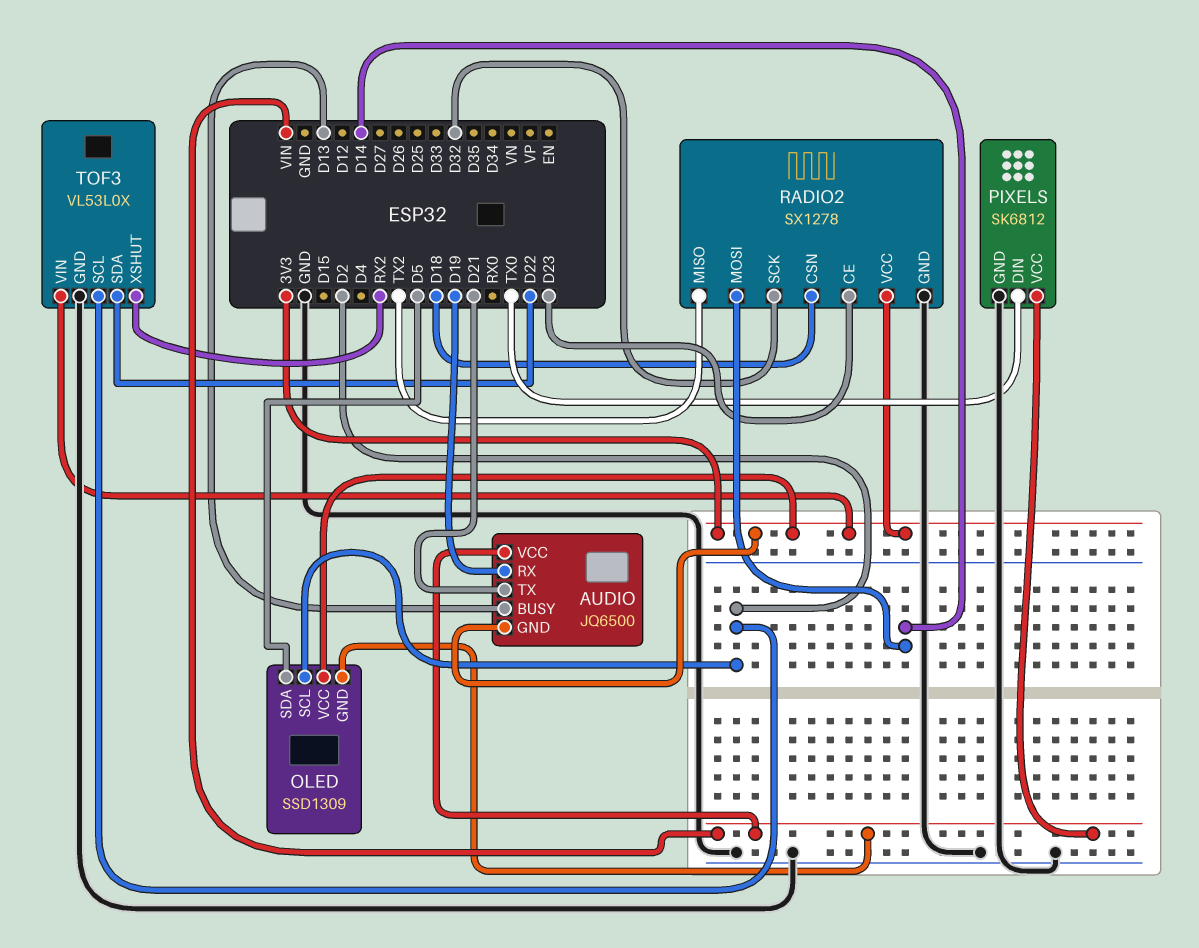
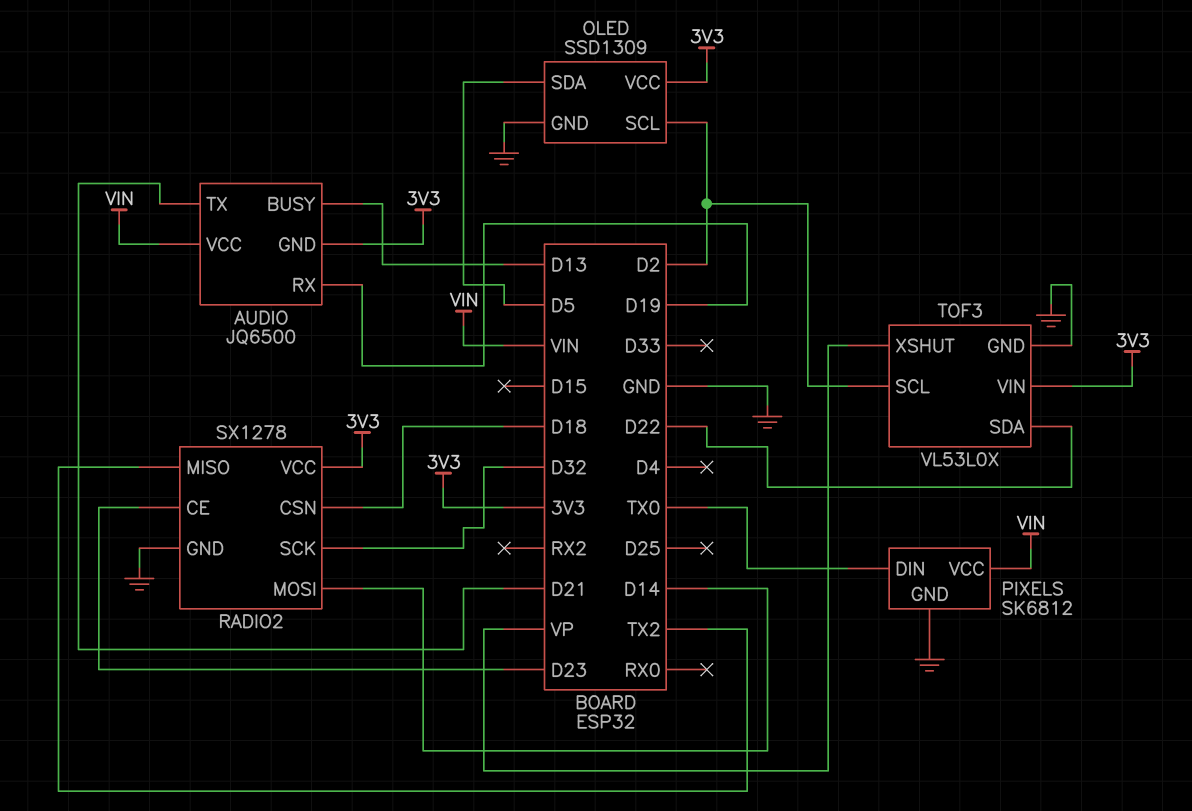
OLED pin GND: VIN -> GND
TOF3 pin XSHUT: RX2 -> VP

